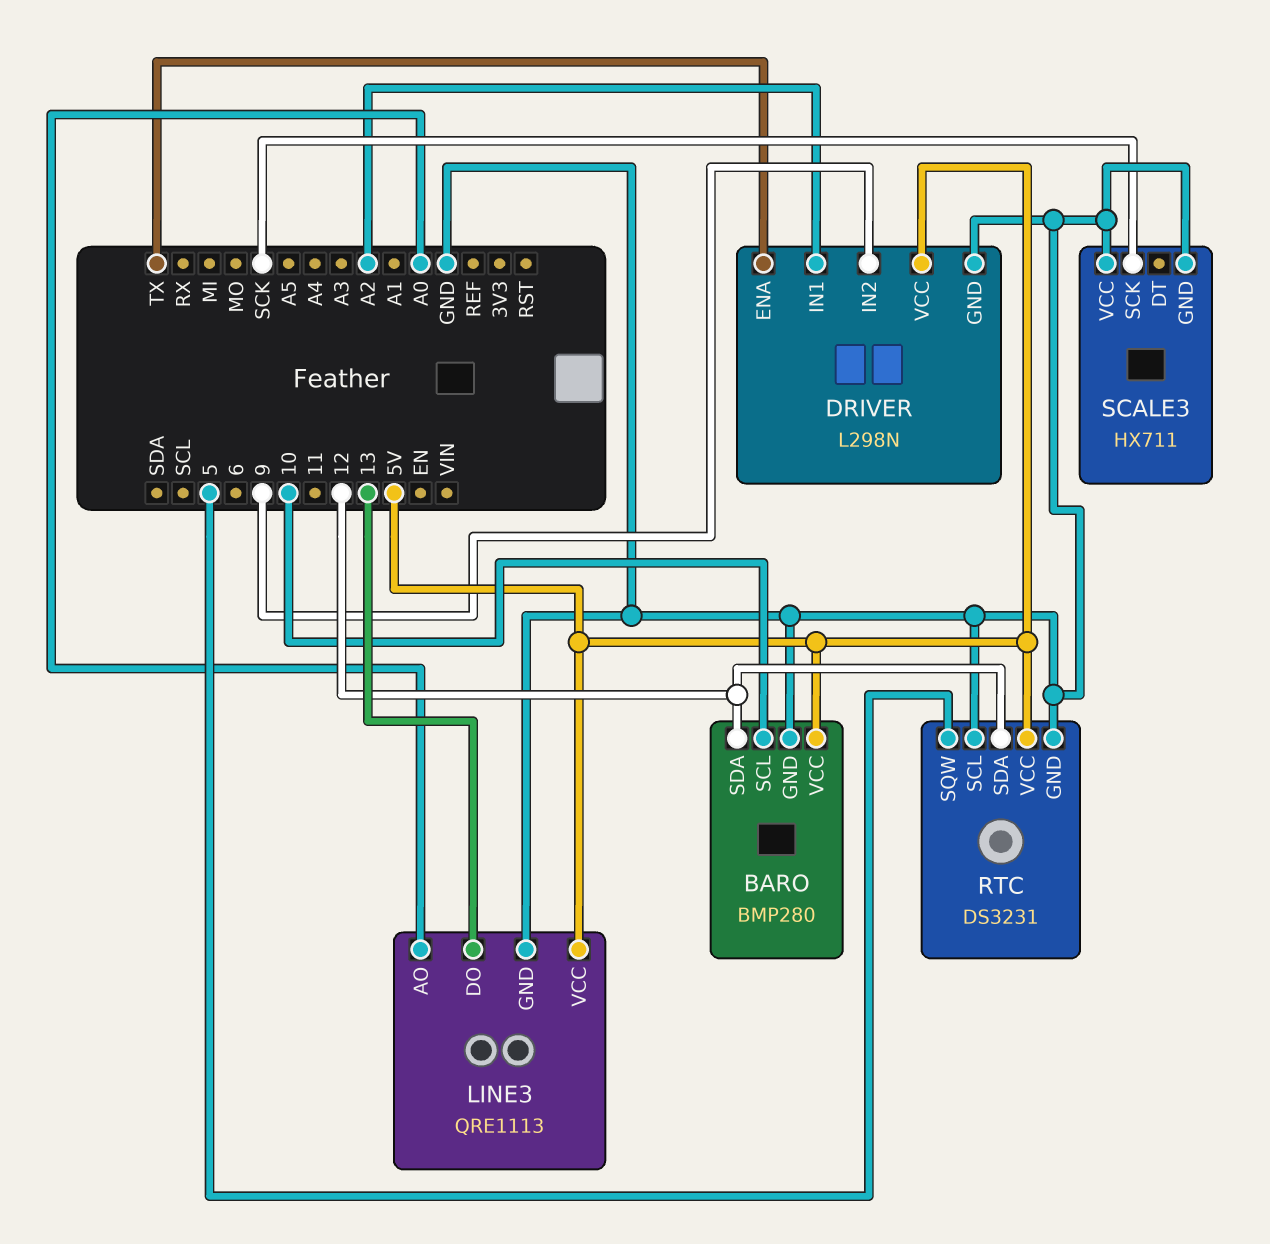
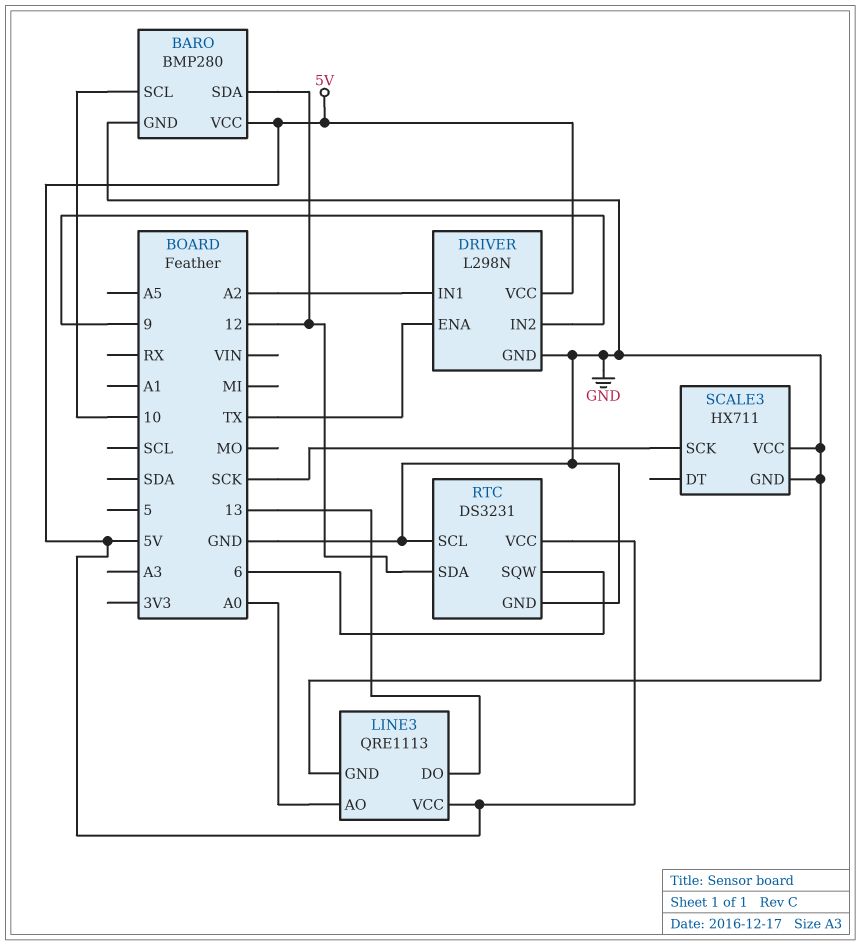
RTC pin SQW: 5 -> 6

